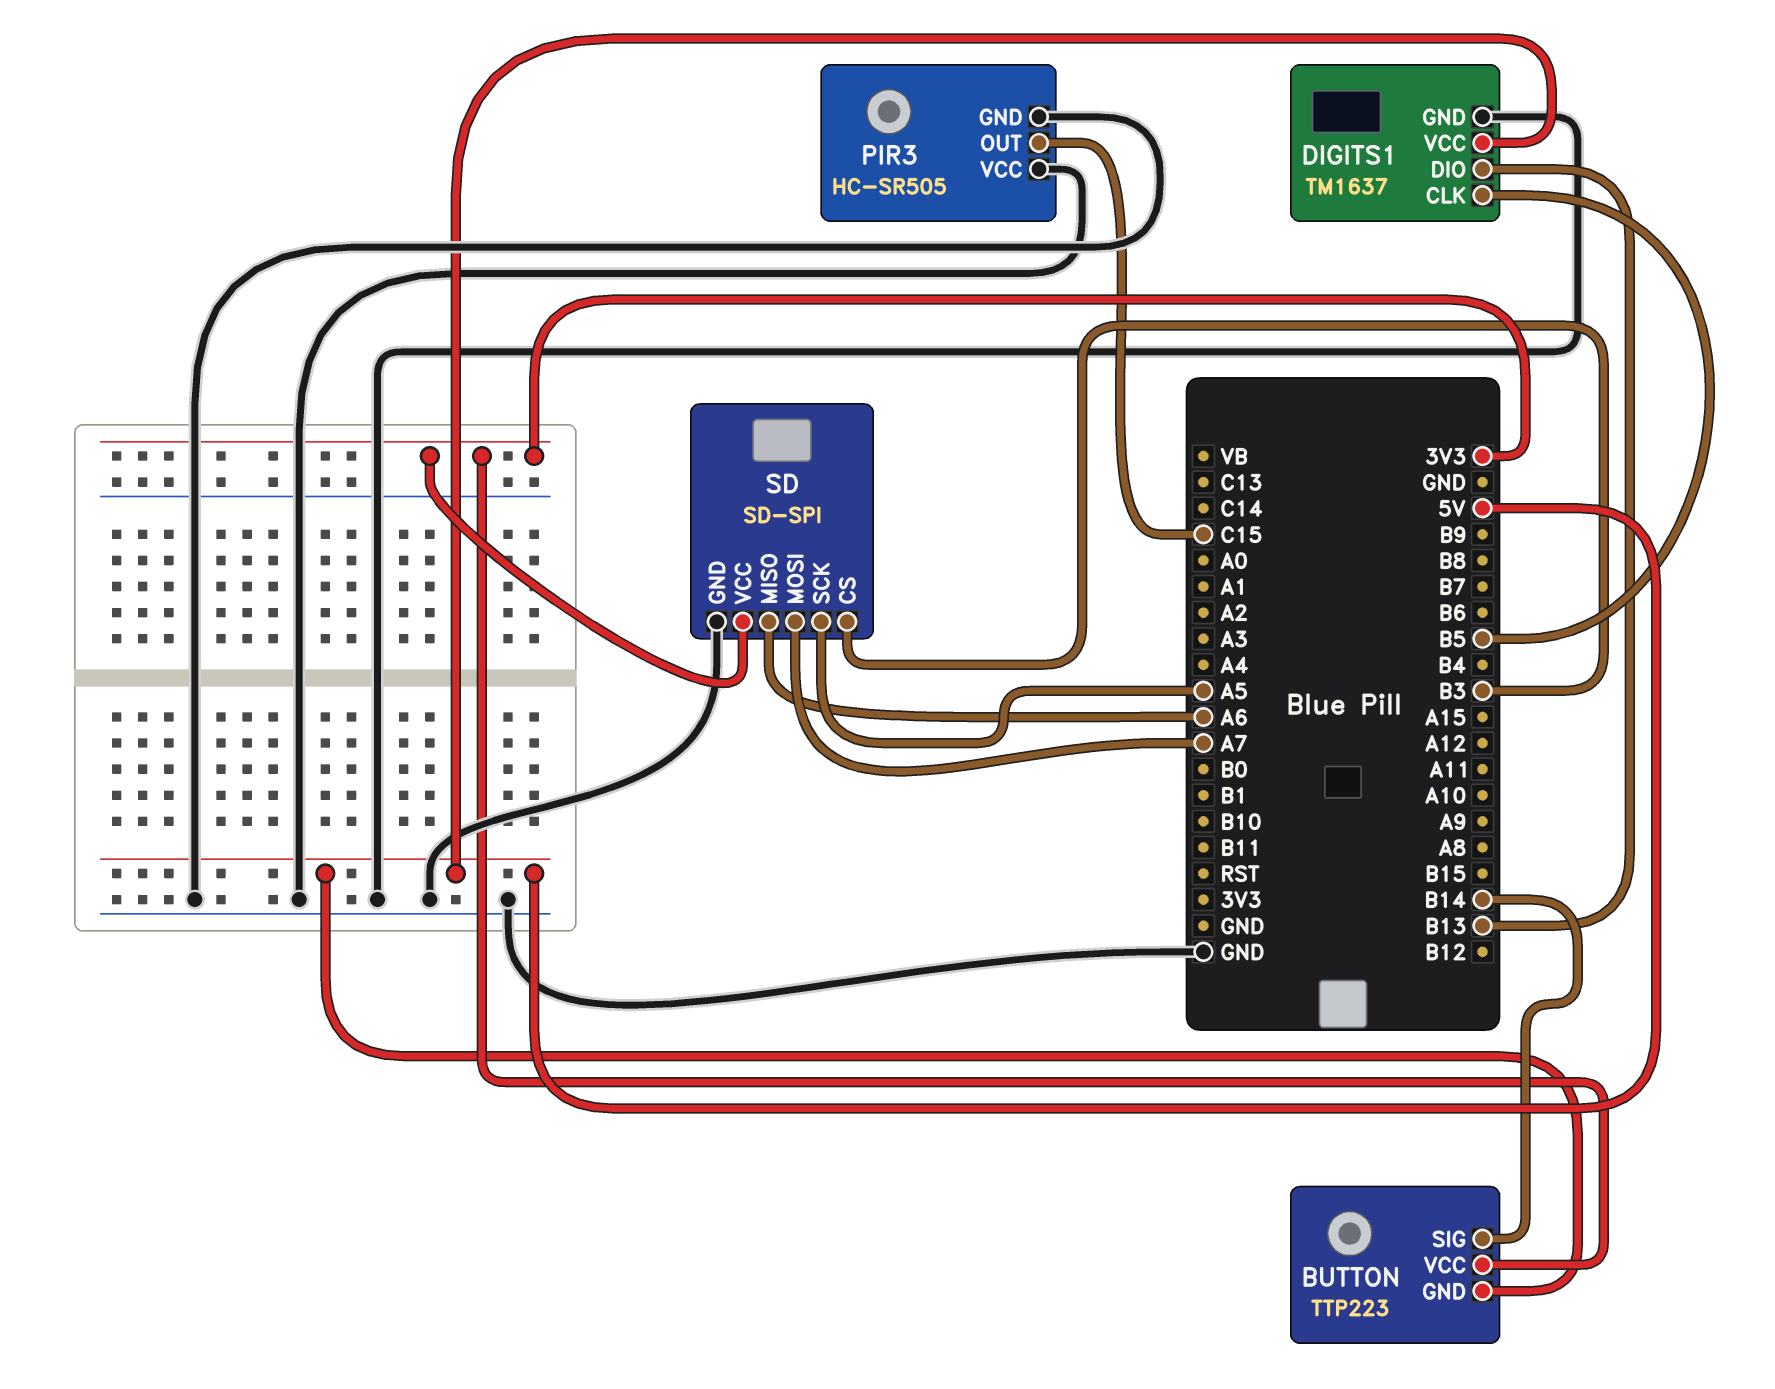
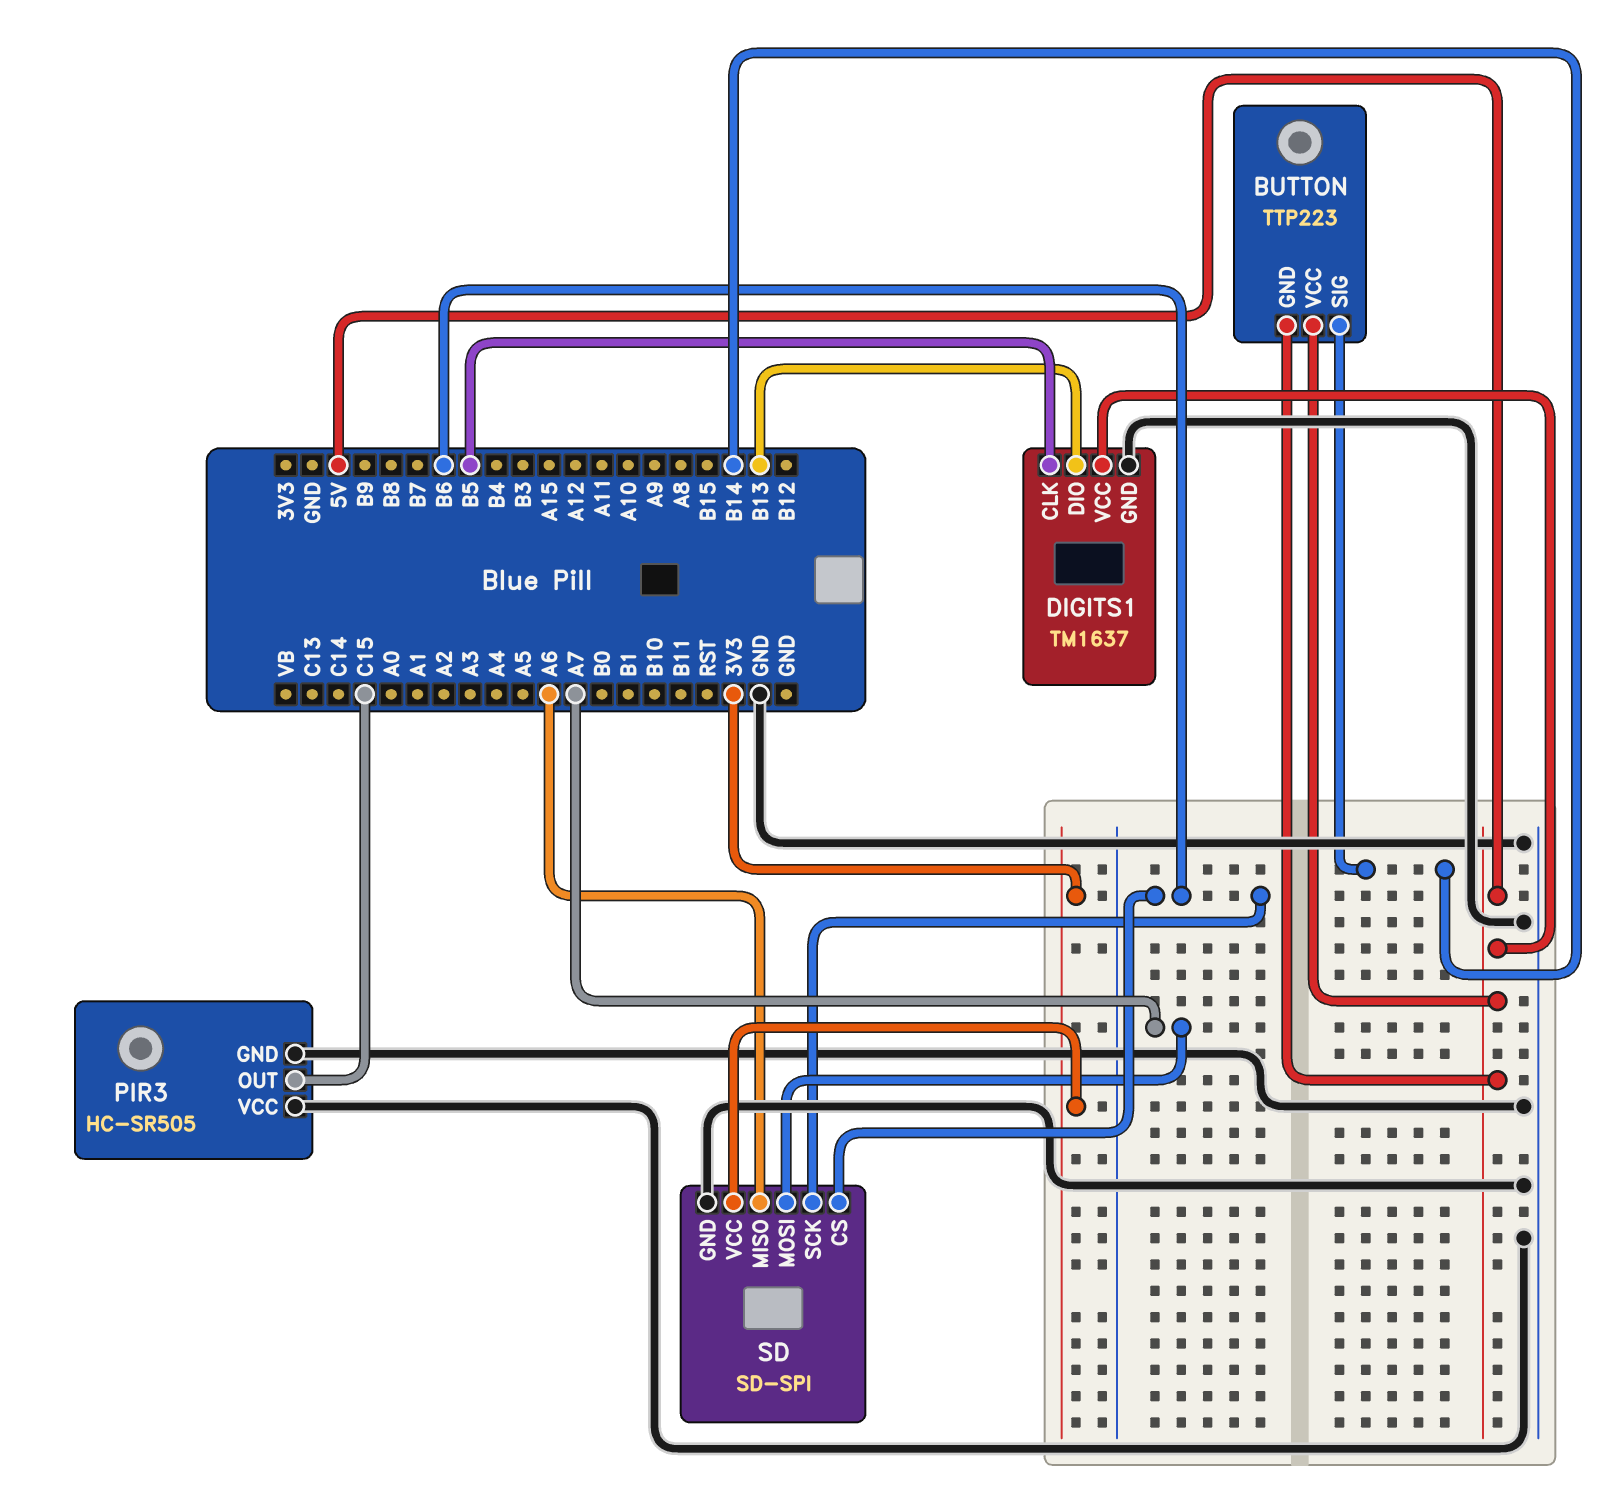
BUTTON pin VCC: 3V3 -> 5V
SD pin CS: B3 -> B6
SD pin SCK: A5 -> B6

